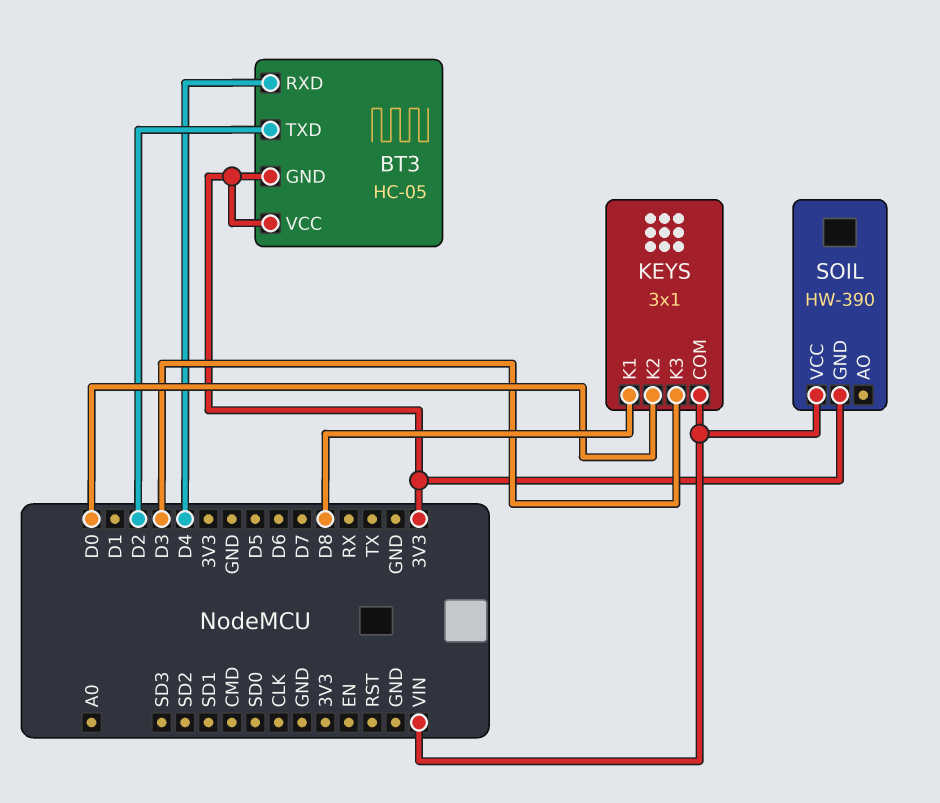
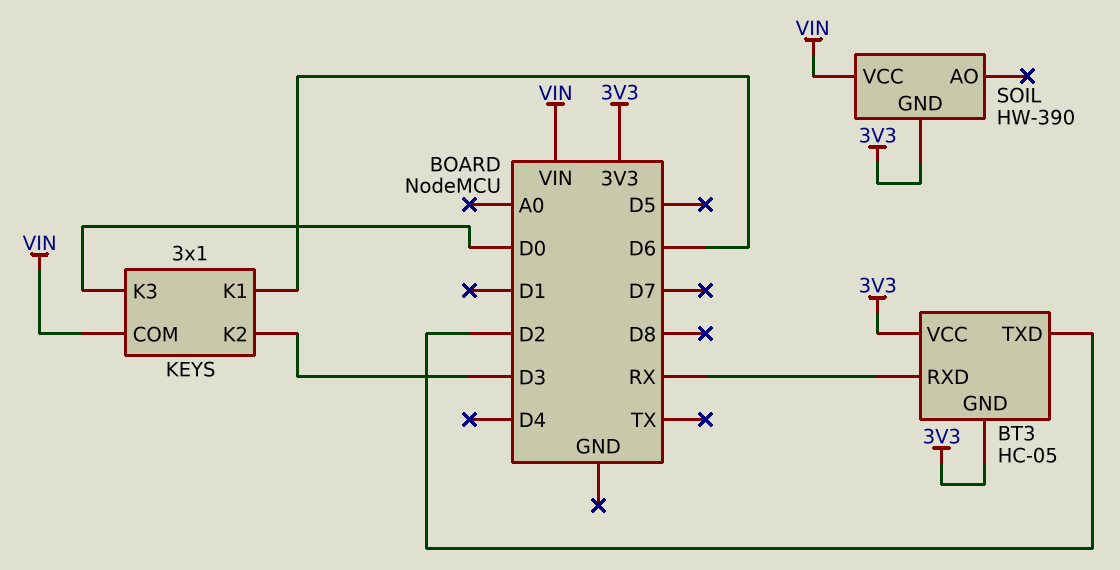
BT3 pin RXD: D4 -> RX
KEYS pin K1: D8 -> D6
KEYS pin K2: D0 -> D3
KEYS pin K3: D3 -> D0

